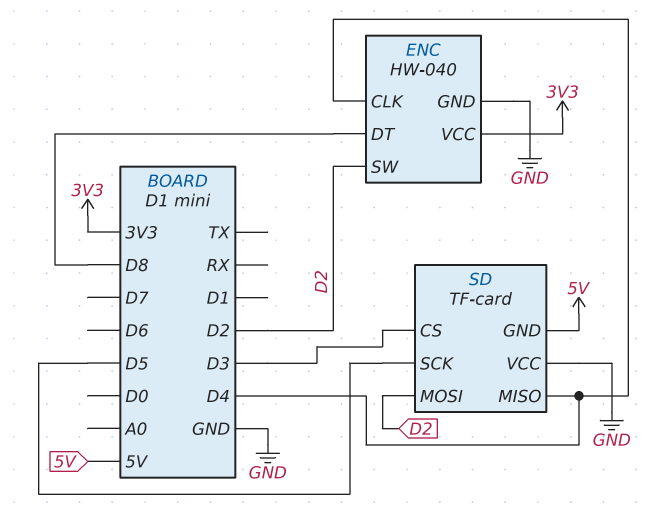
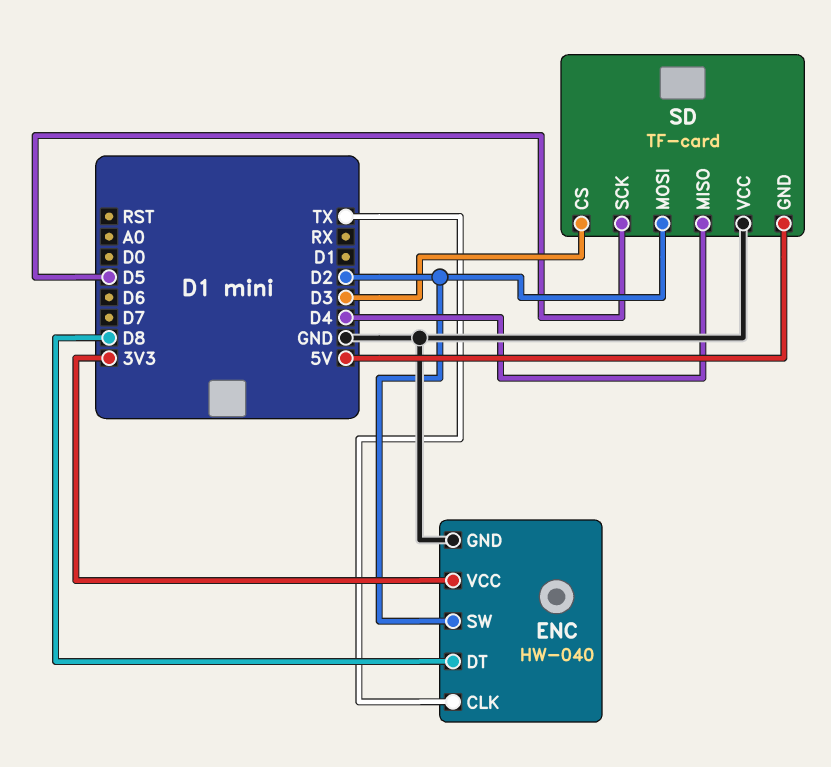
ENC pin CLK: D4 -> TX

